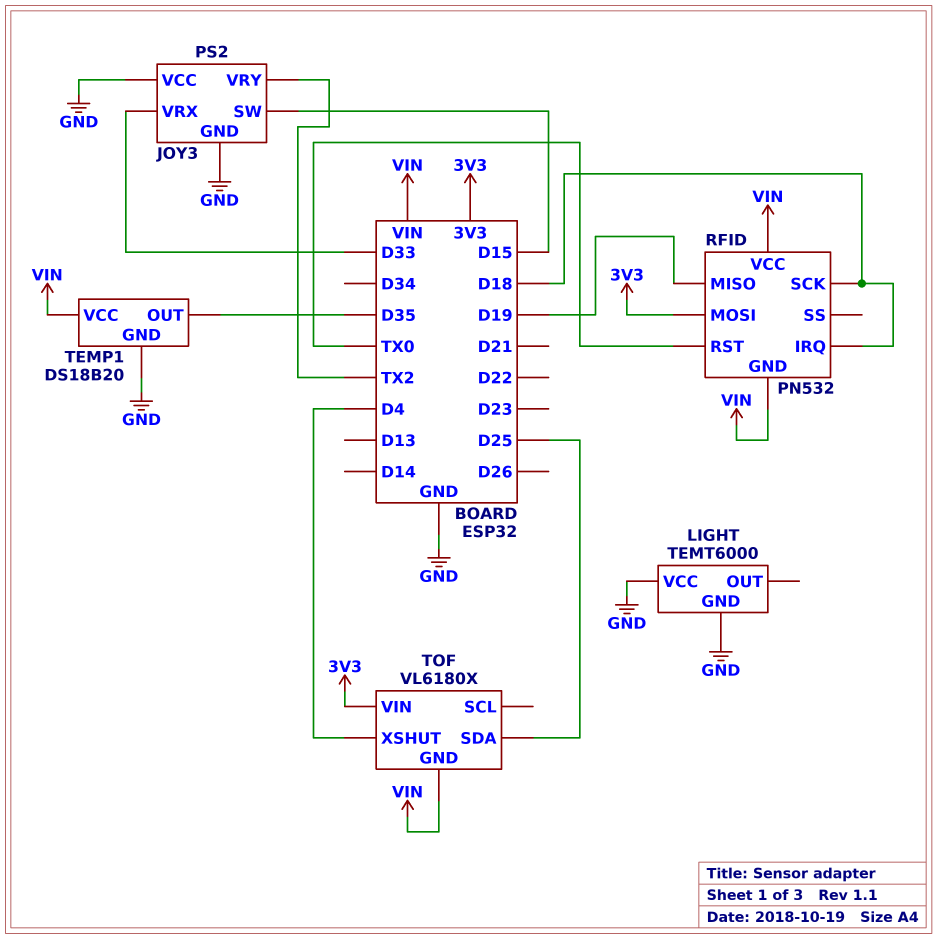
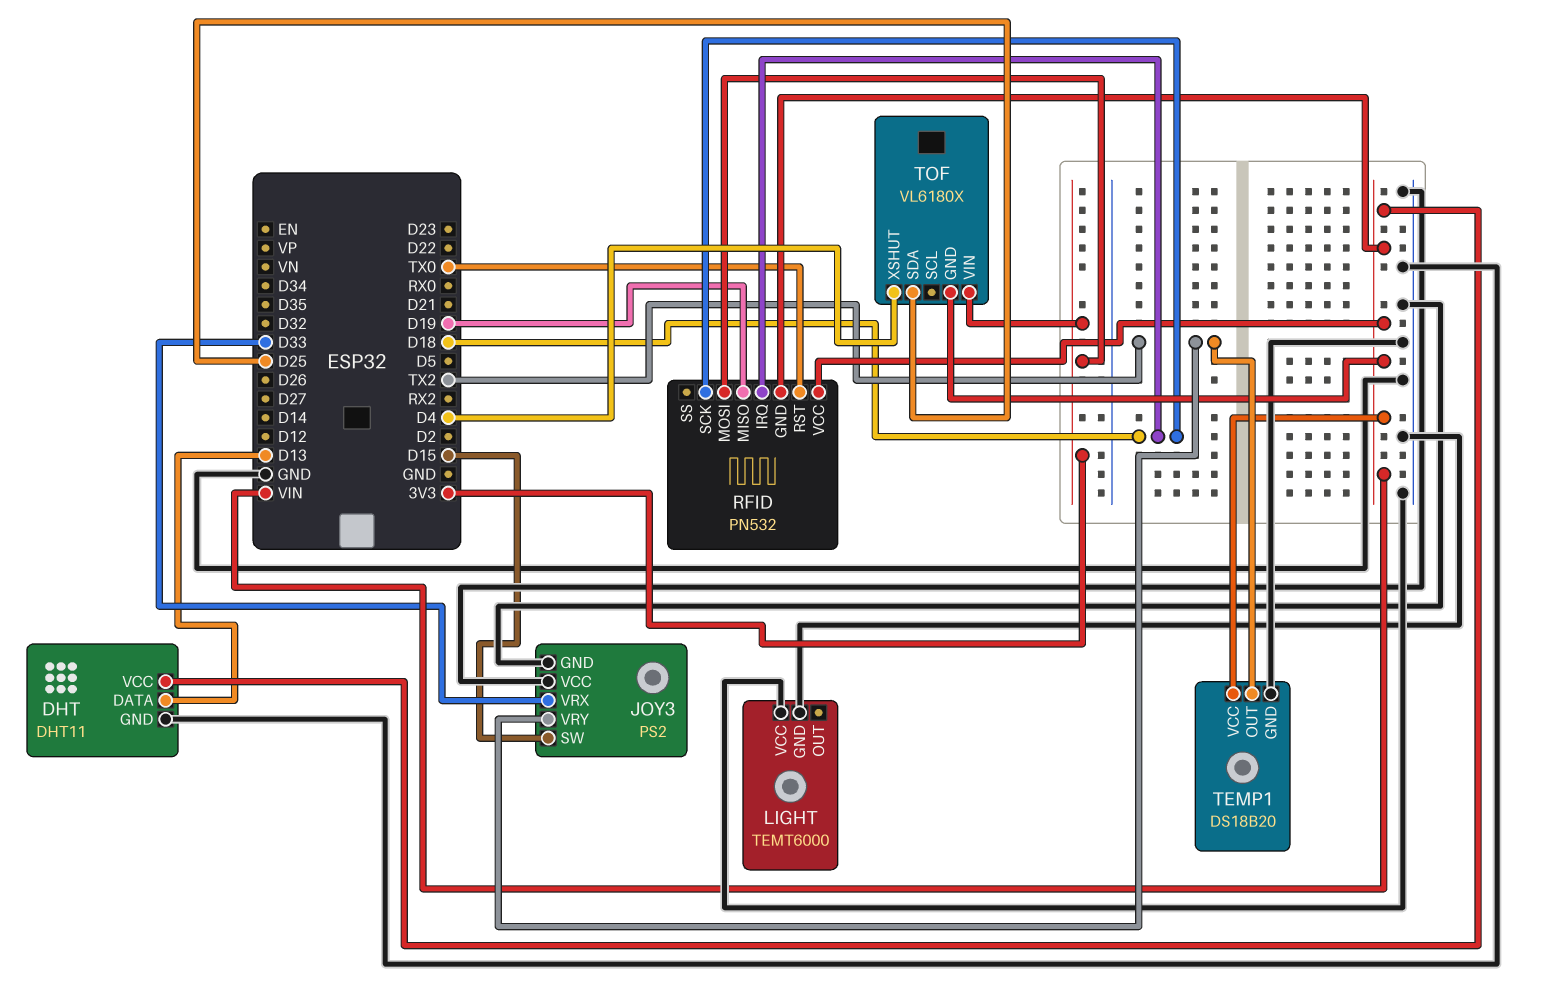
DHT: none -> DHT11
DHT pin DATA: none -> D13
DHT pin GND: none -> GND
DHT pin VCC: none -> VIN
TEMP1 pin OUT: D35 -> TX2

